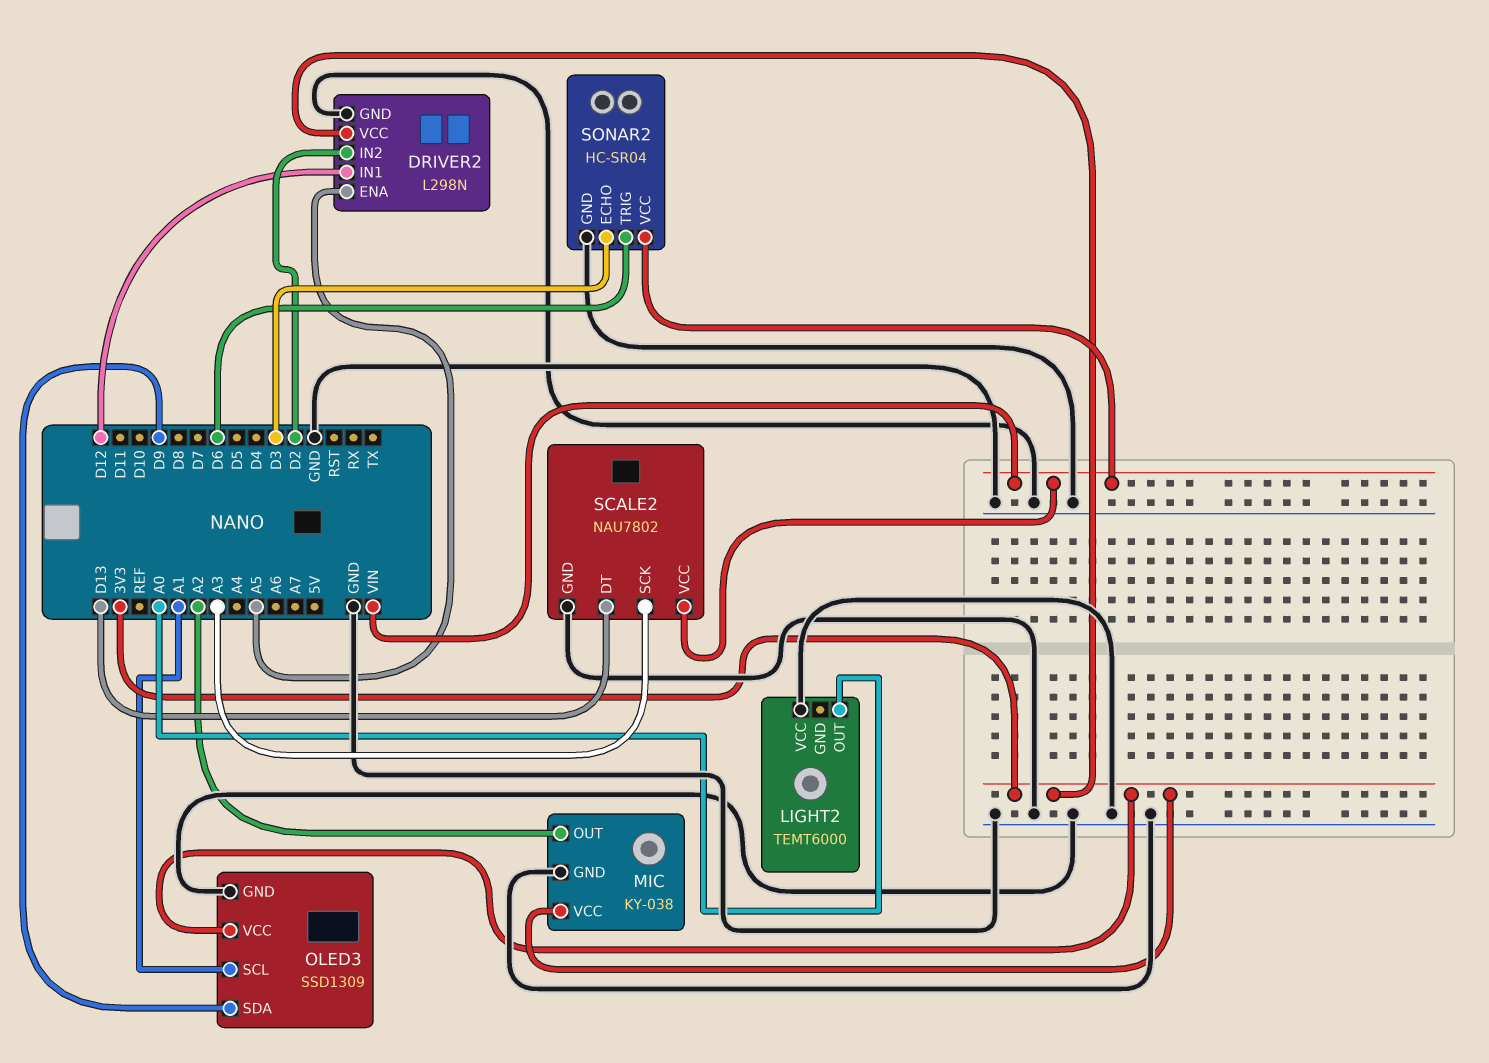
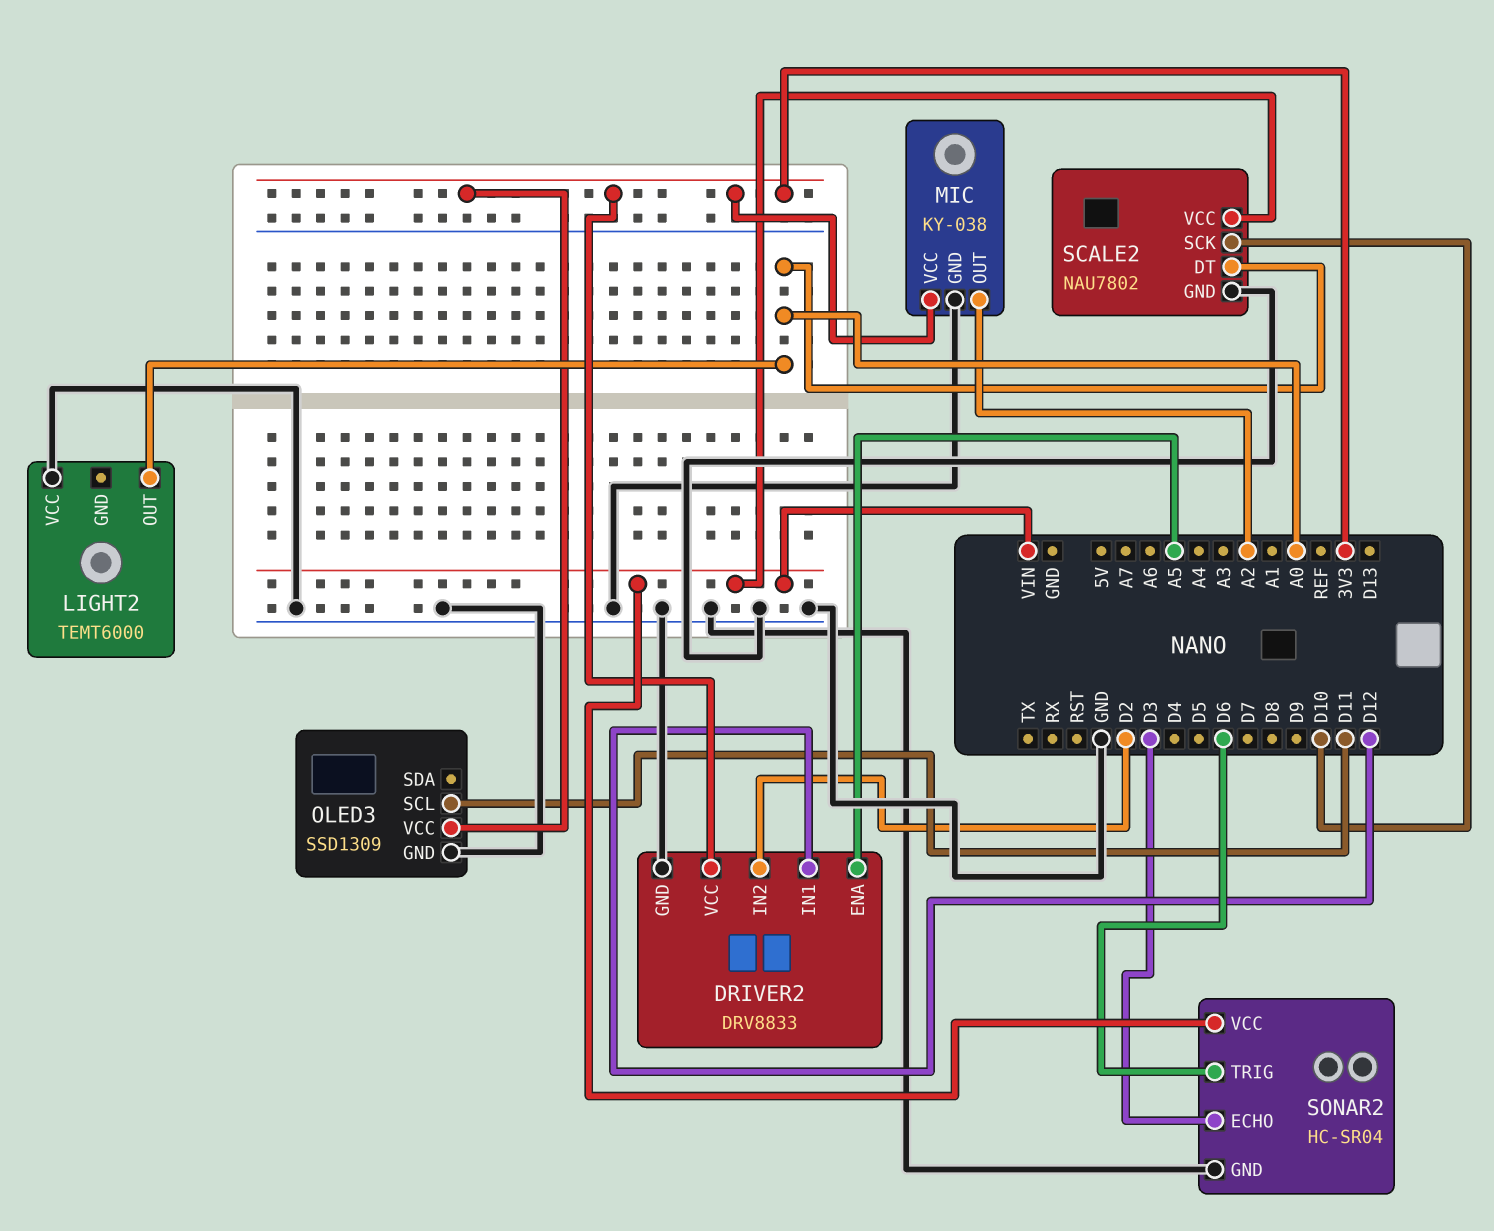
DRIVER2: L298N -> DRV8833
OLED3 pin SCL: A1 -> D11
OLED3 pin SDA: D9 -> none
SCALE2 pin DT: D13 -> A0
SCALE2 pin SCK: A3 -> D10

